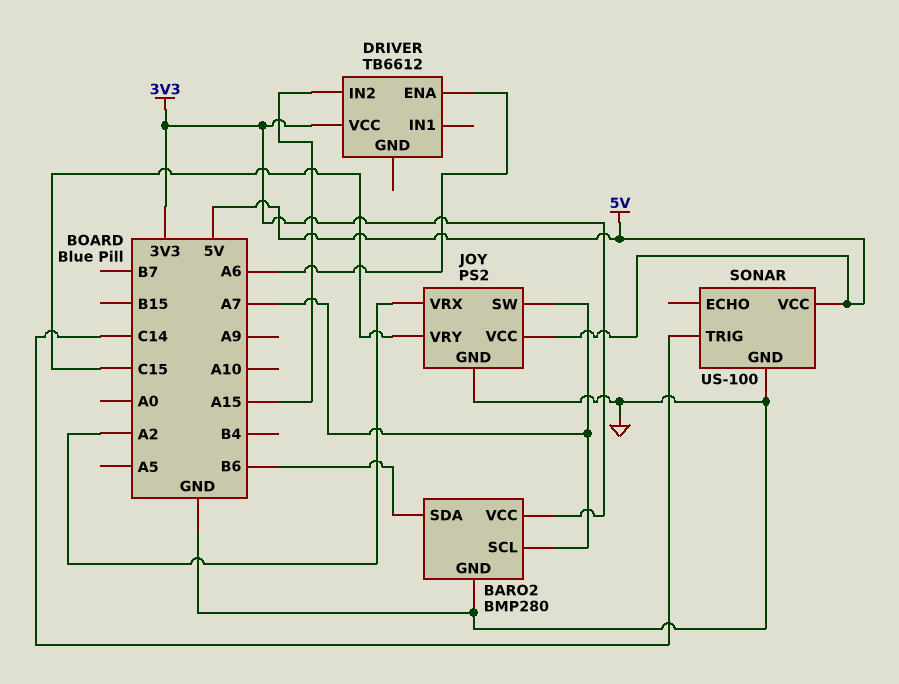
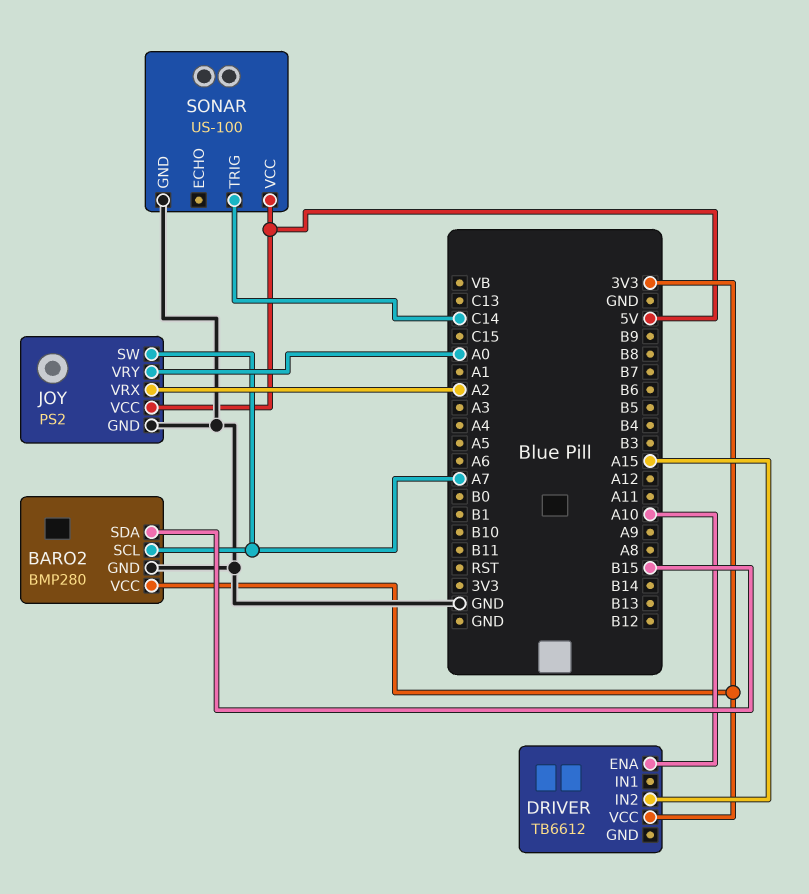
BARO2 pin SDA: B6 -> B15
DRIVER pin ENA: A6 -> A10
JOY pin VRY: C15 -> A0

